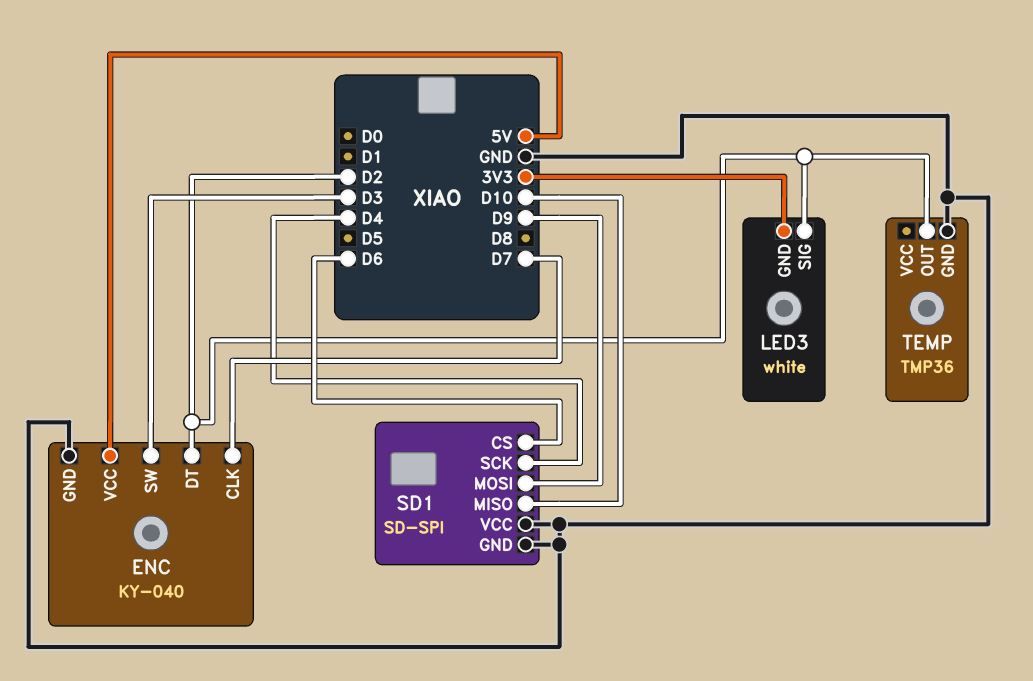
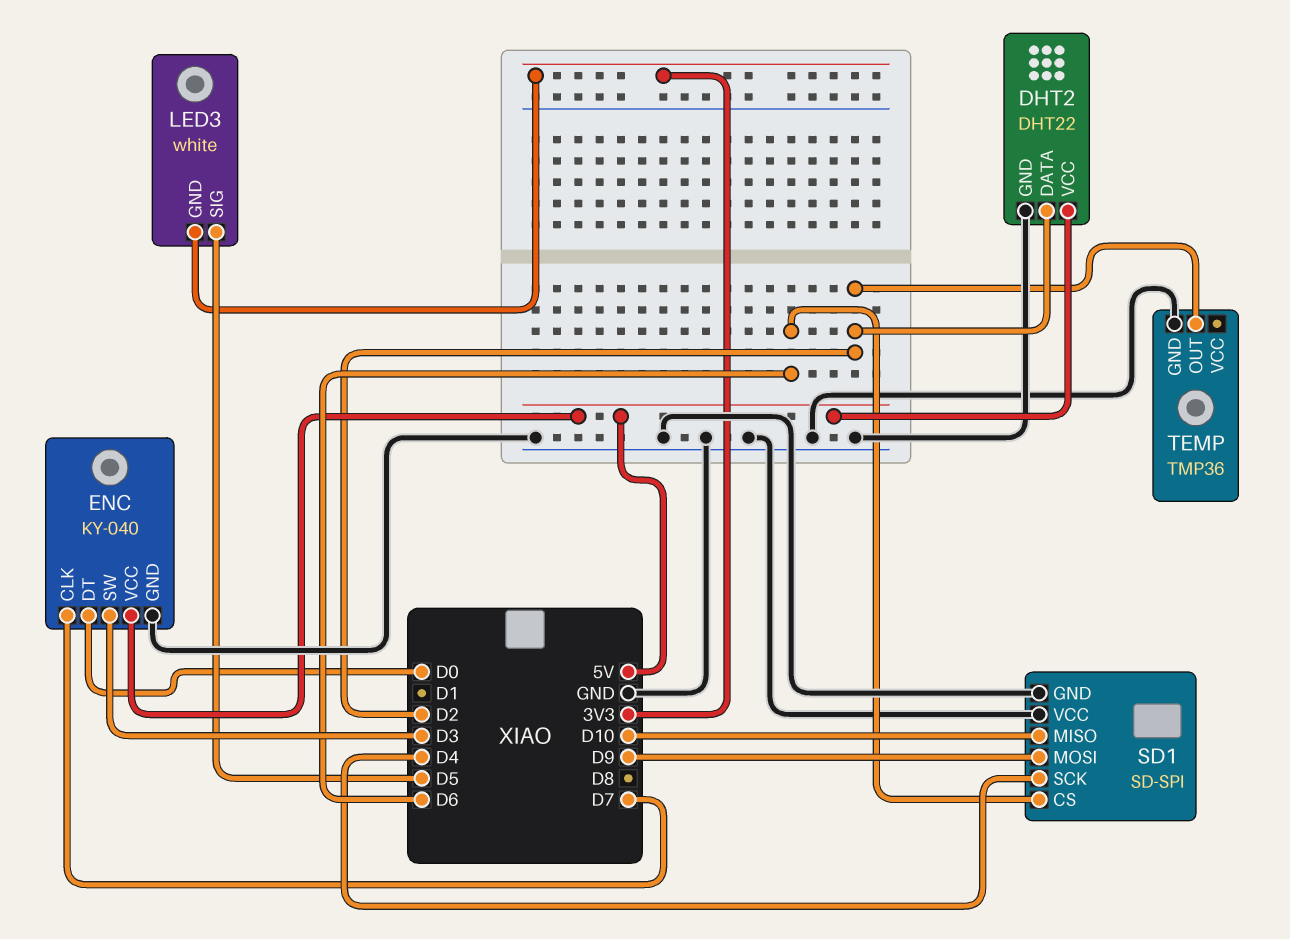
DHT2: none -> DHT22
DHT2 pin DATA: none -> D2
DHT2 pin GND: none -> GND
DHT2 pin VCC: none -> 5V
ENC pin DT: D2 -> D0
LED3 pin SIG: D2 -> D5

